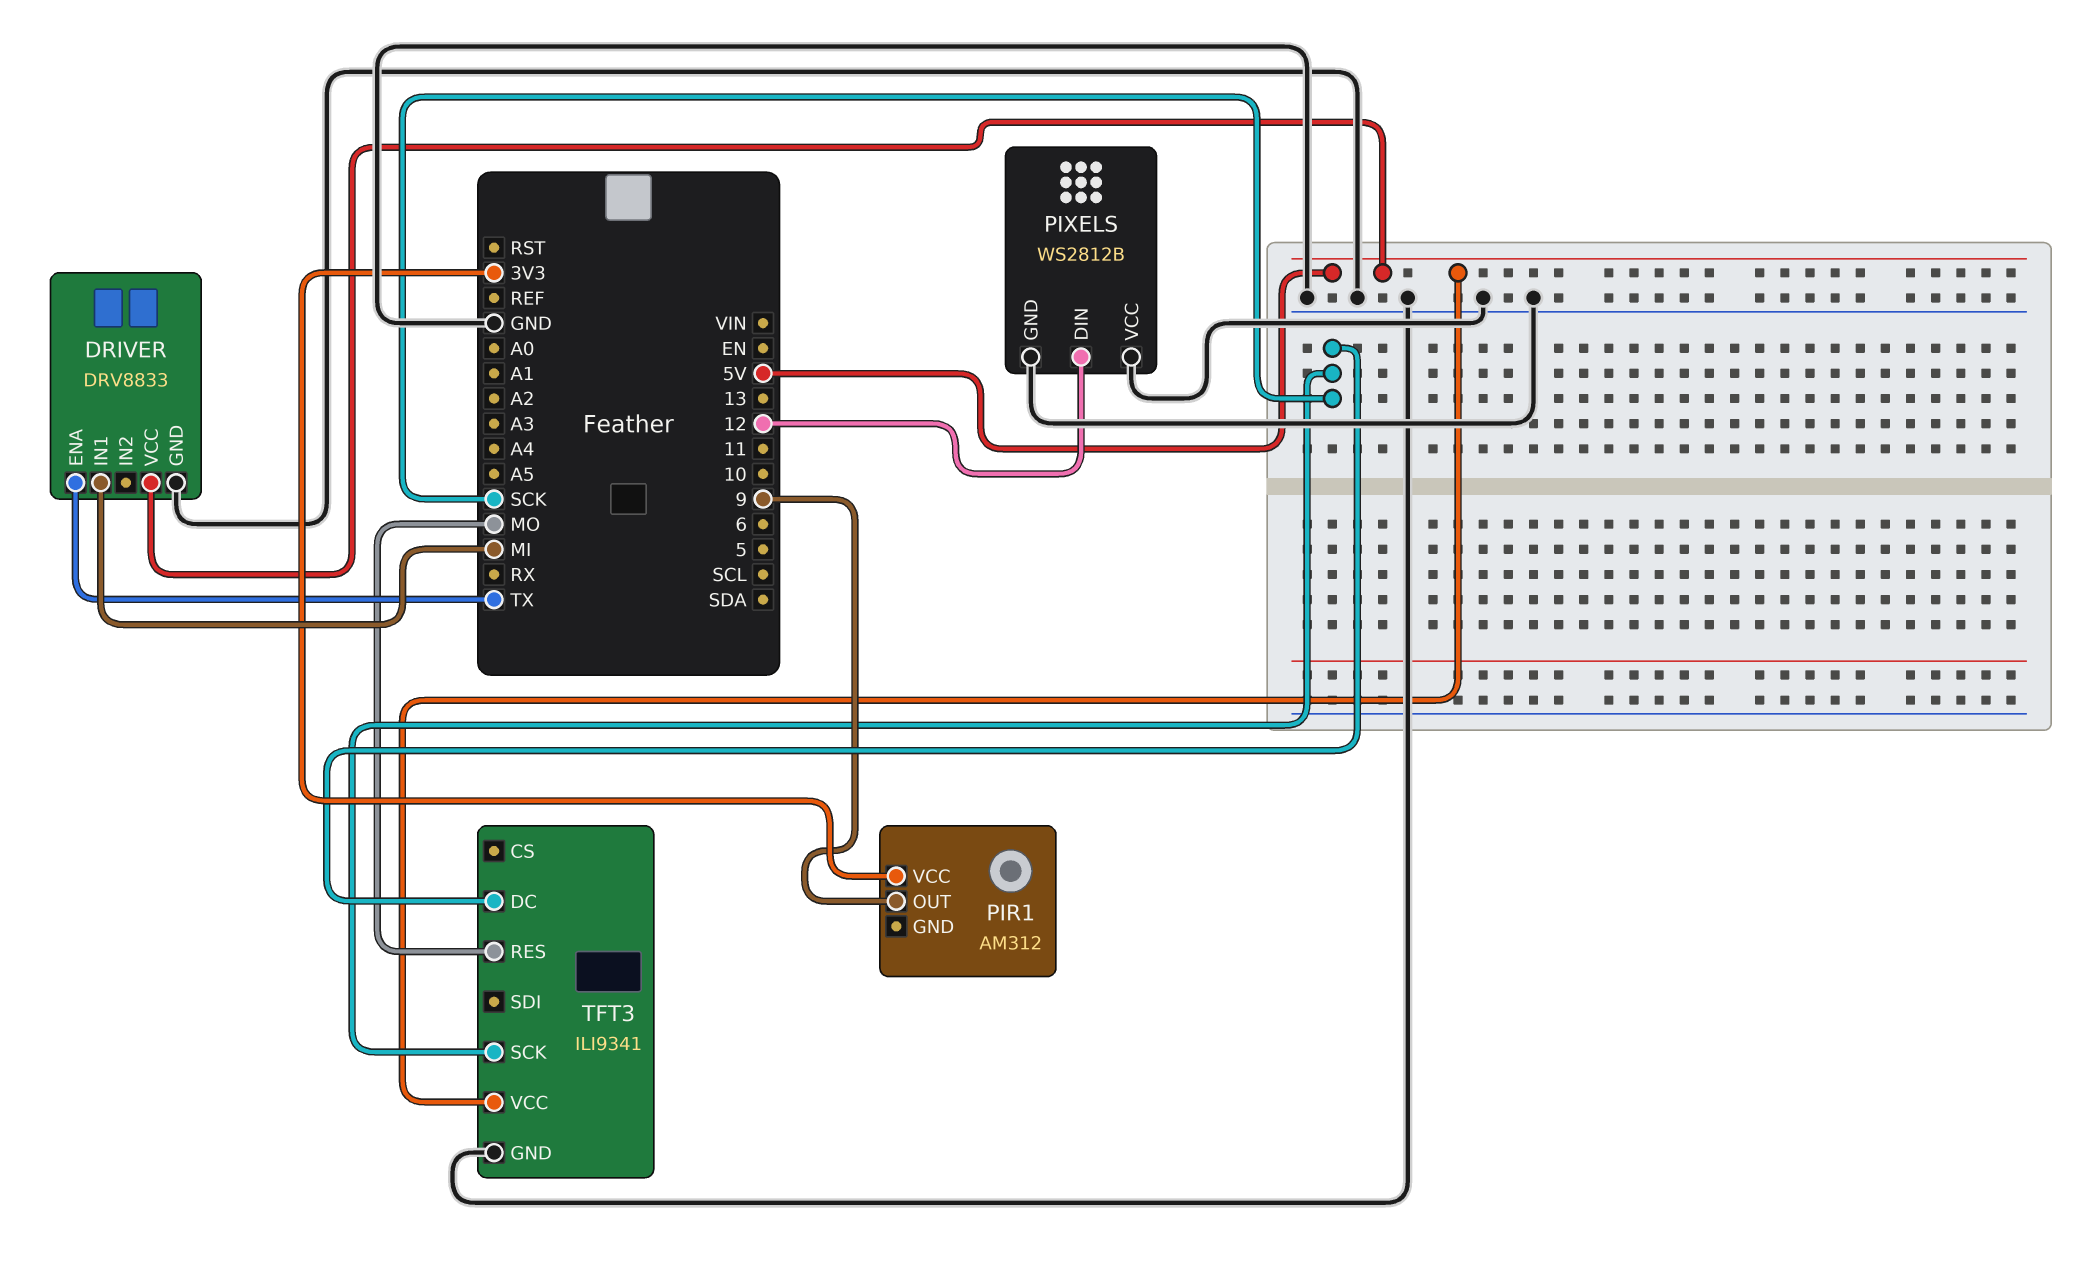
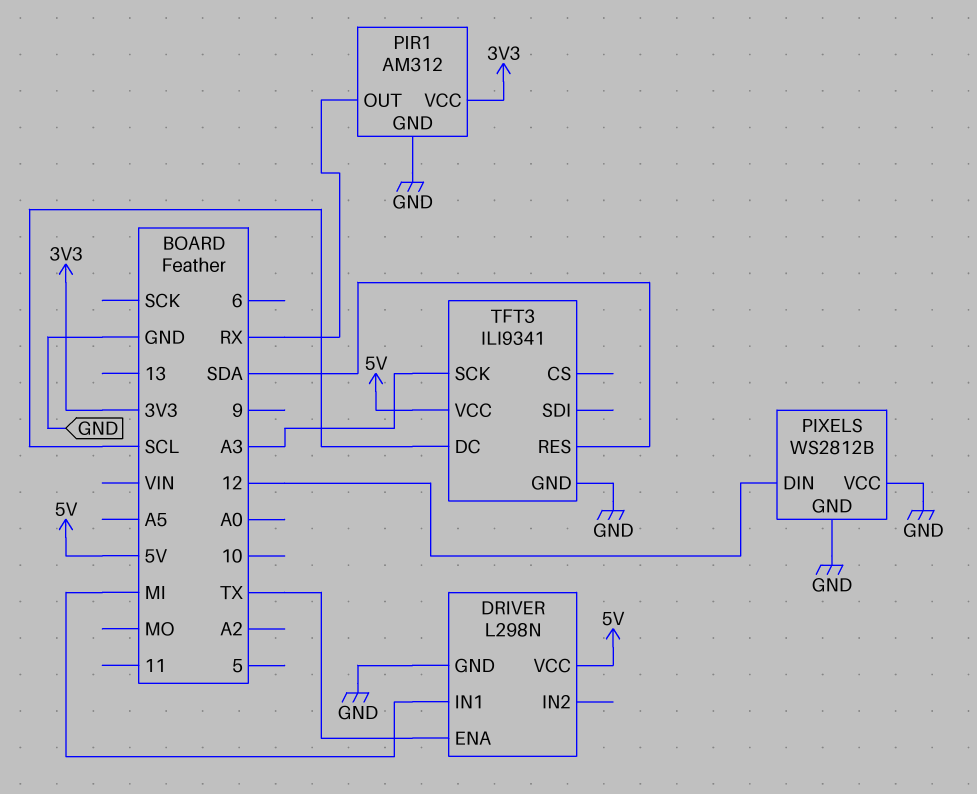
DRIVER: DRV8833 -> L298N
PIR1 pin GND: none -> GND
PIR1 pin OUT: 9 -> RX
TFT3 pin DC: SCK -> SCL
TFT3 pin RES: MO -> SDA
TFT3 pin SCK: SCK -> A3

